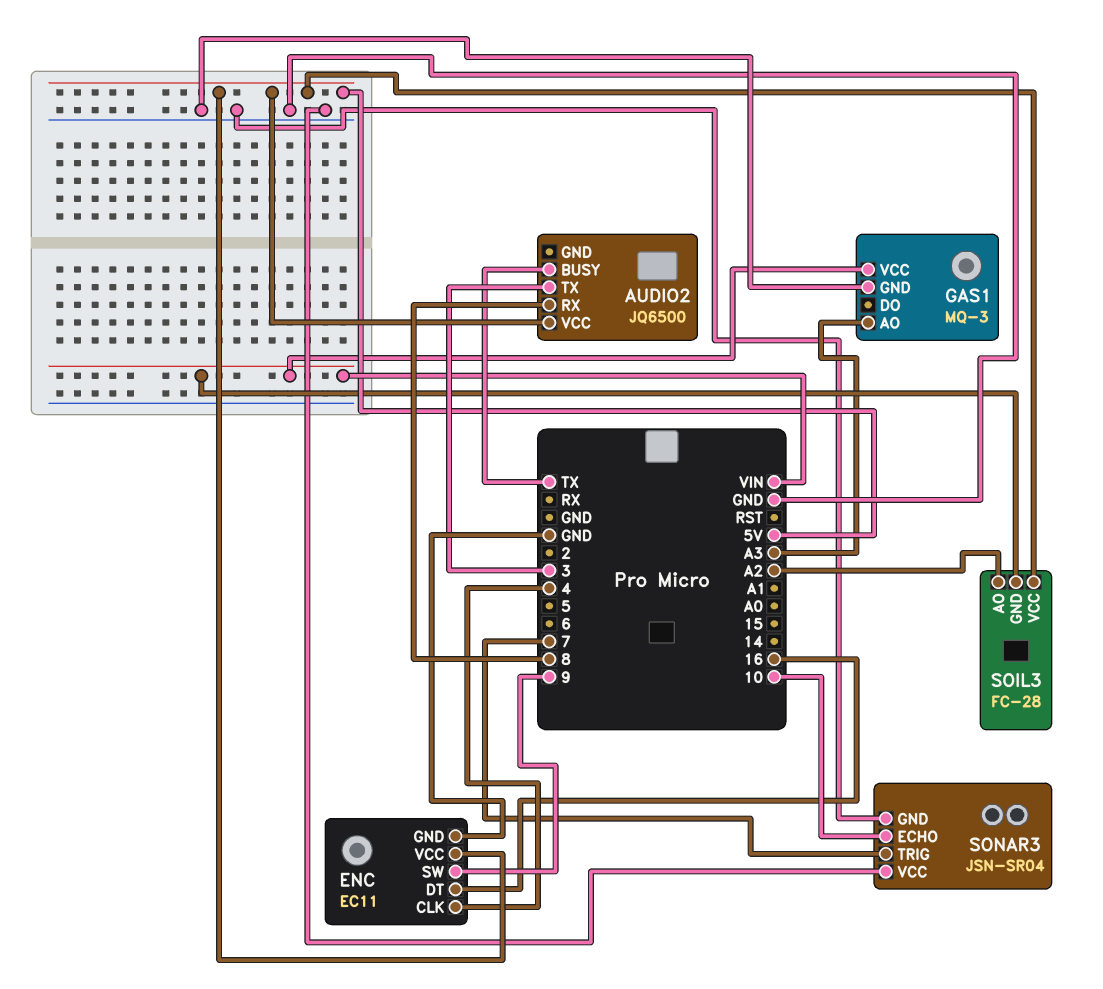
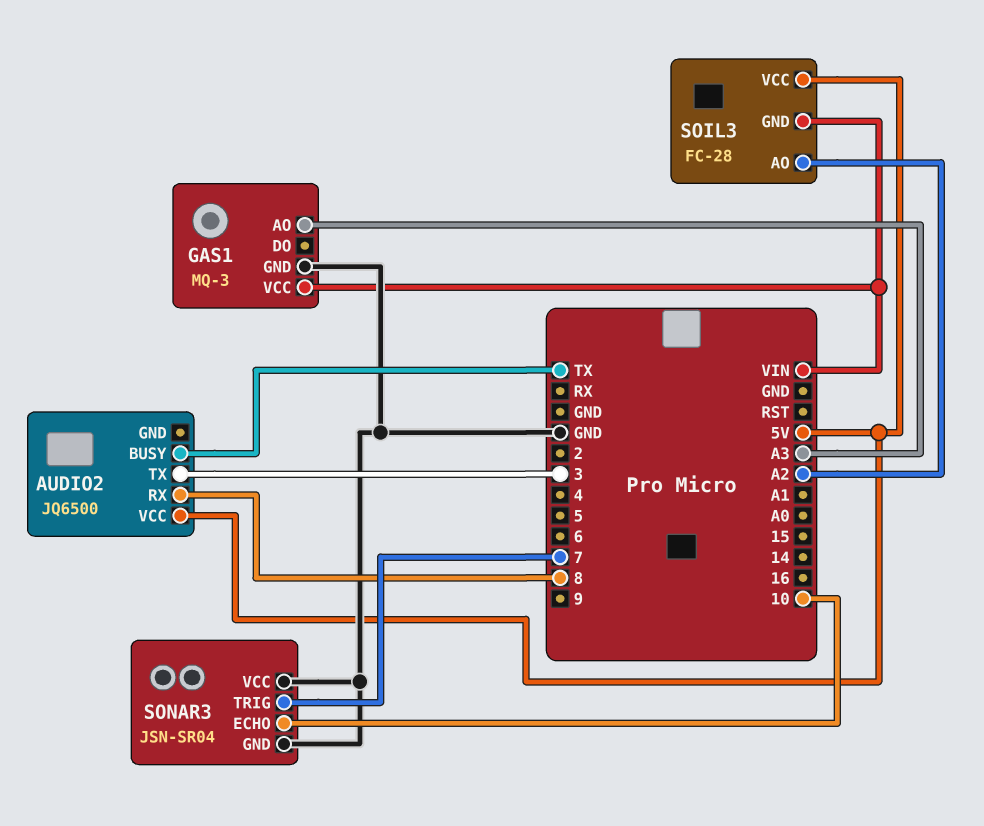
ENC: EC11 -> none
ENC pin CLK: 4 -> none
ENC pin DT: 16 -> none
ENC pin GND: GND -> none
ENC pin SW: 9 -> none
ENC pin VCC: 5V -> none

